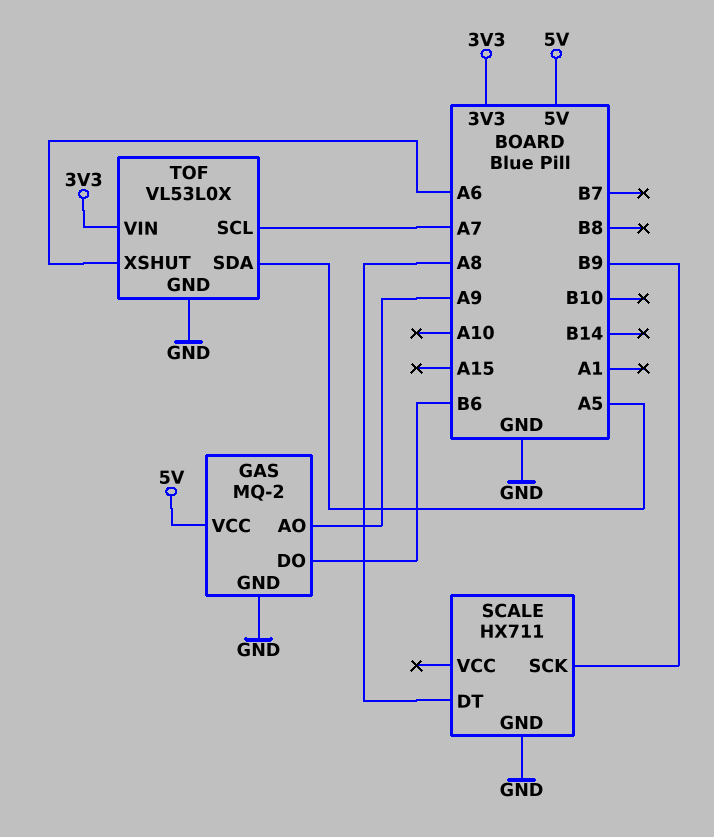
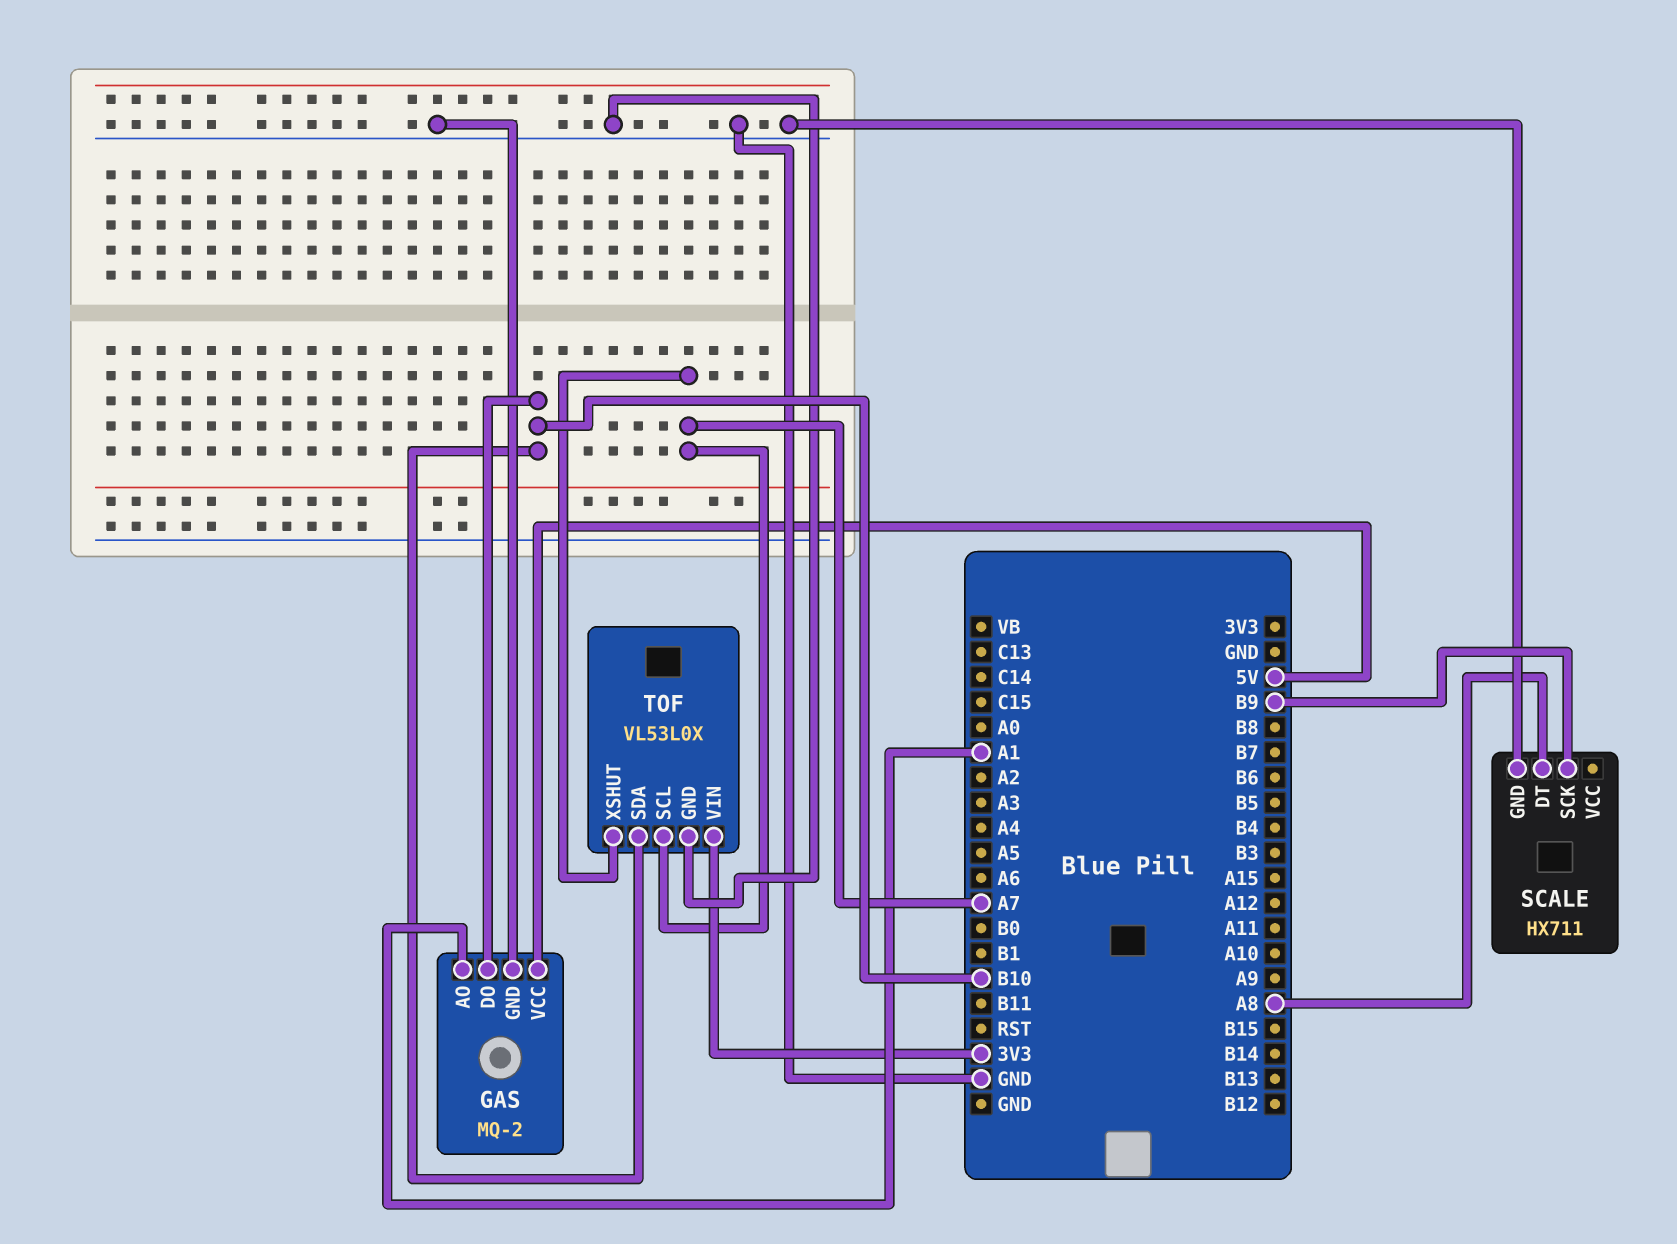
GAS pin AO: A9 -> A1
GAS pin DO: B6 -> B10
TOF pin SDA: A5 -> B10
TOF pin XSHUT: A6 -> A7

